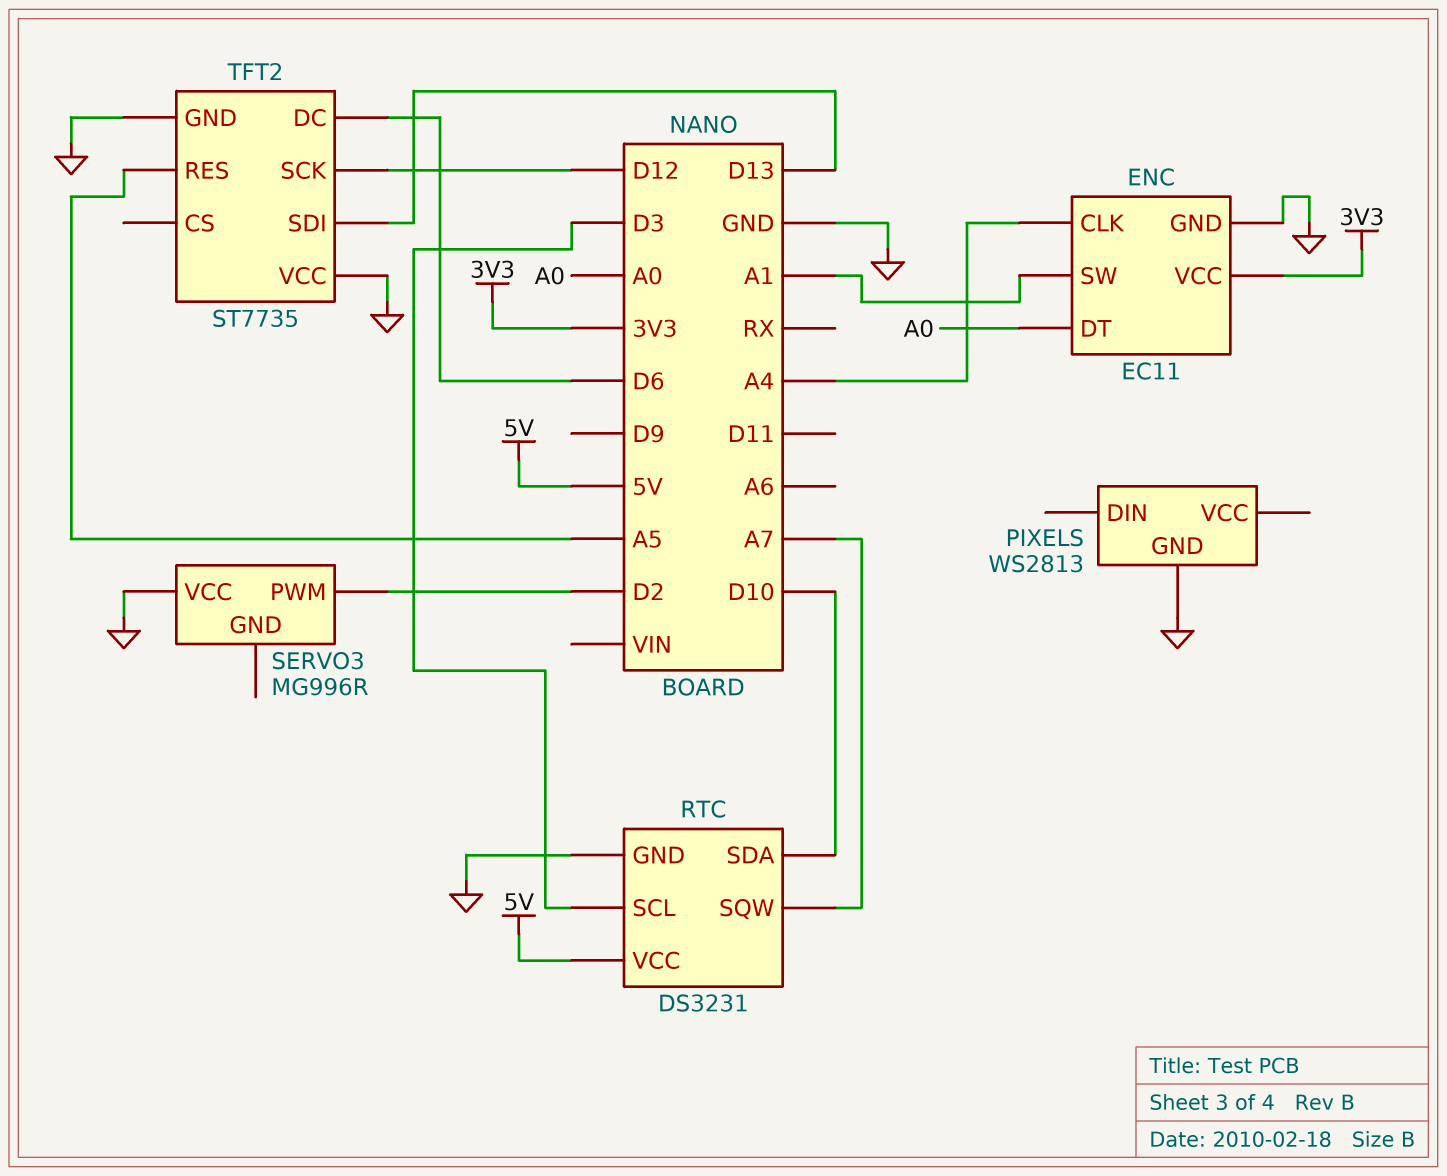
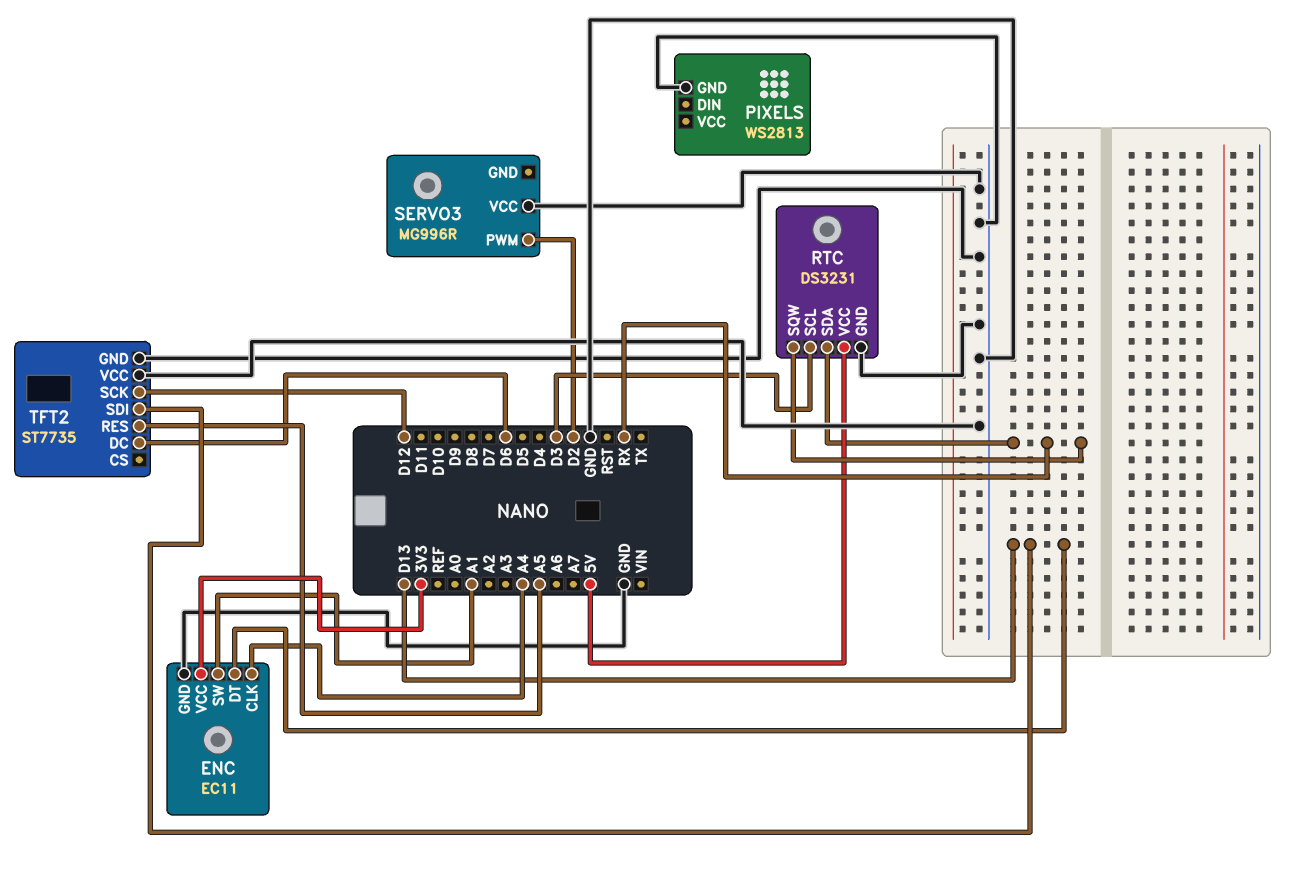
ENC pin DT: A0 -> D13
RTC pin SDA: D10 -> RX
RTC pin SQW: A7 -> RX

